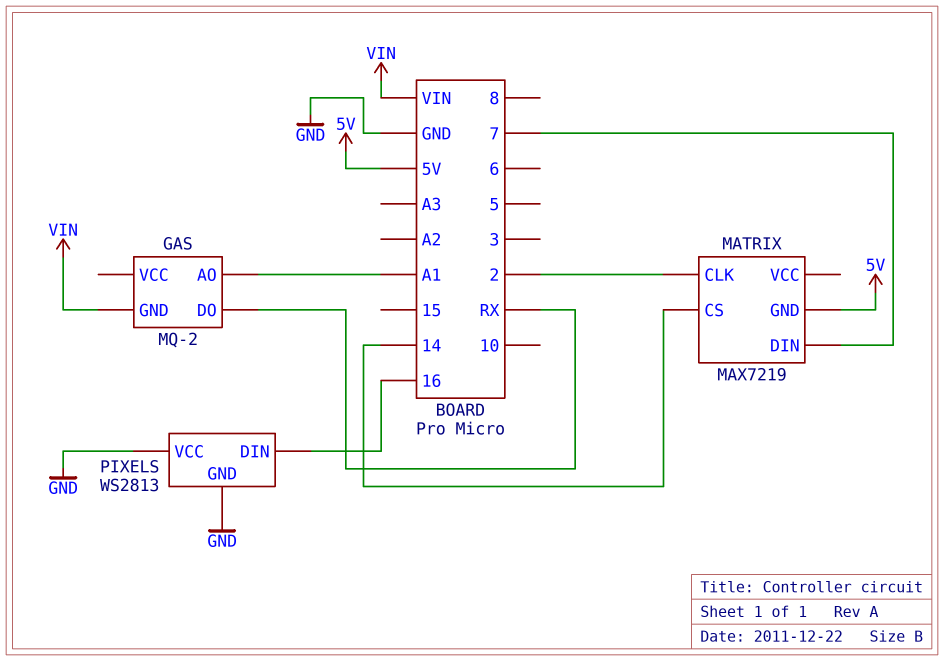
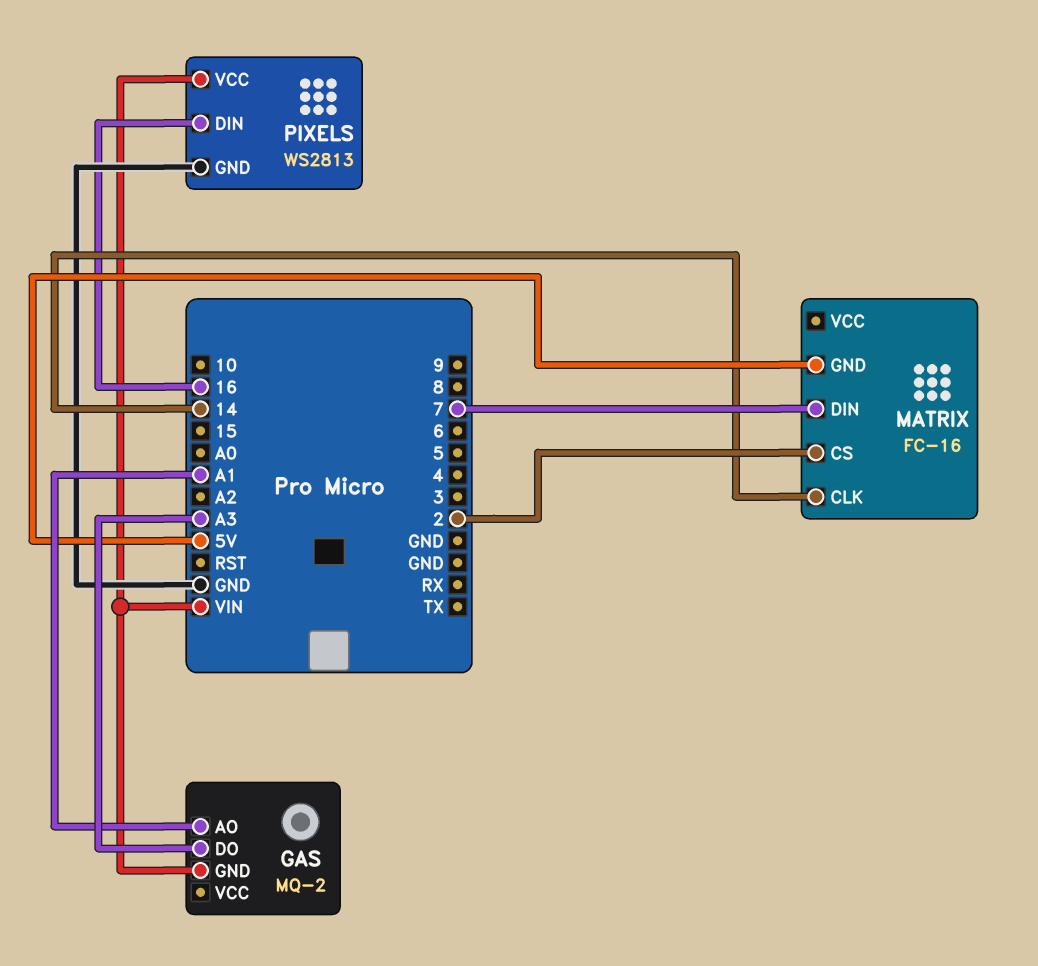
GAS pin DO: RX -> A3
MATRIX: MAX7219 -> FC-16
MATRIX pin CLK: 2 -> 14
MATRIX pin CS: 14 -> 2
PIXELS pin VCC: GND -> VIN

